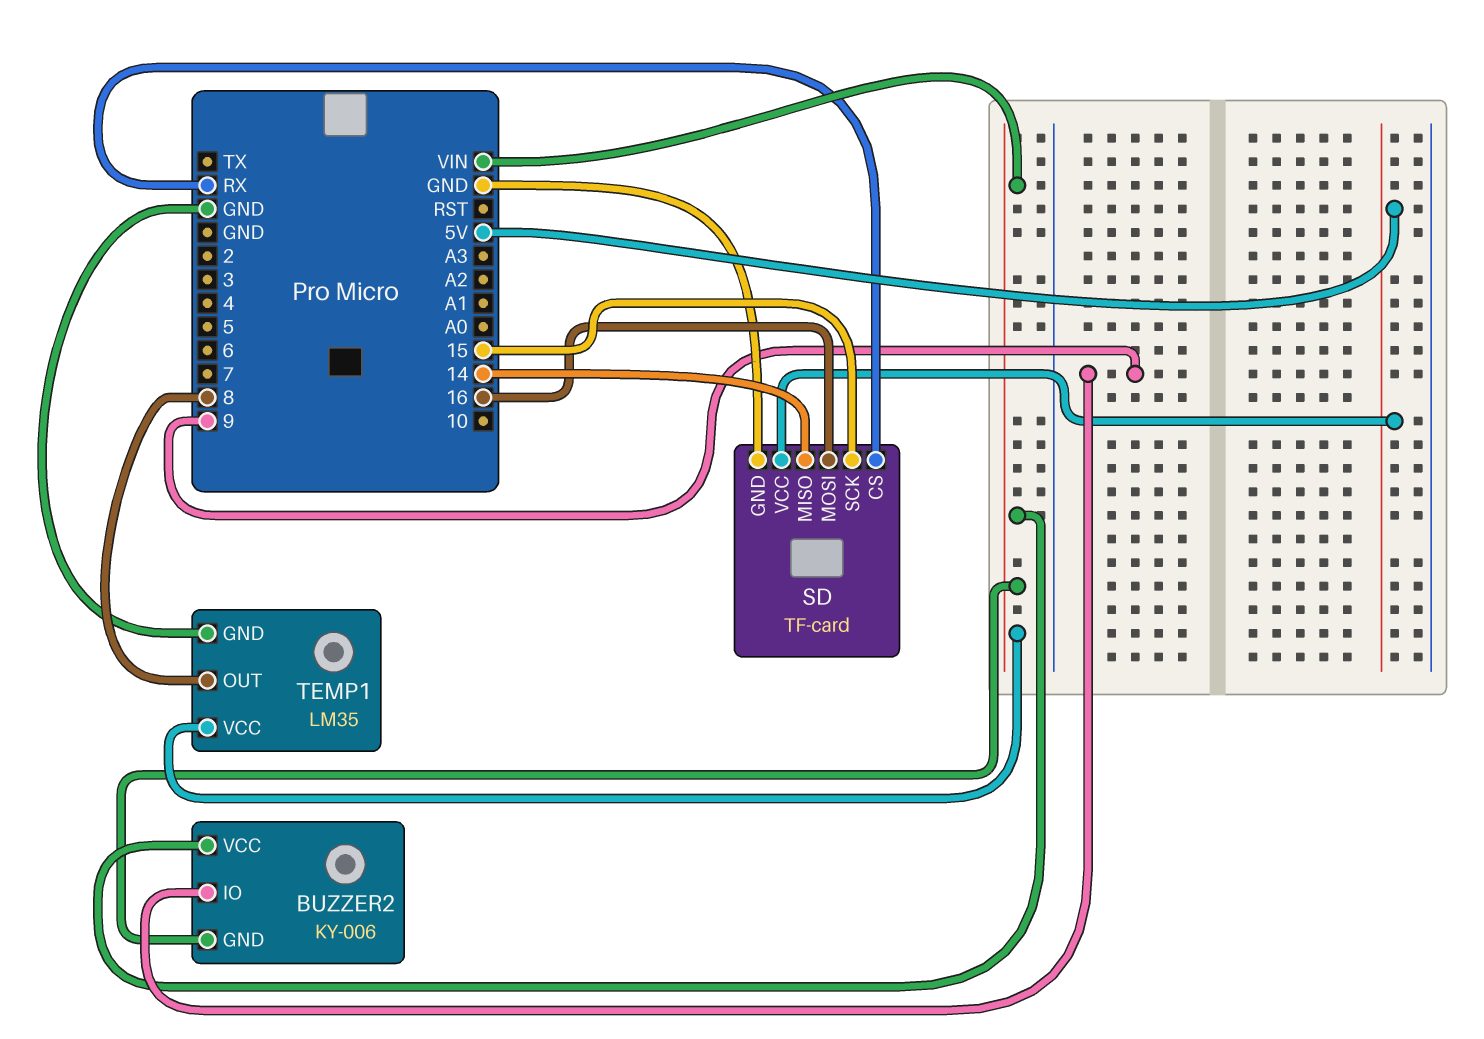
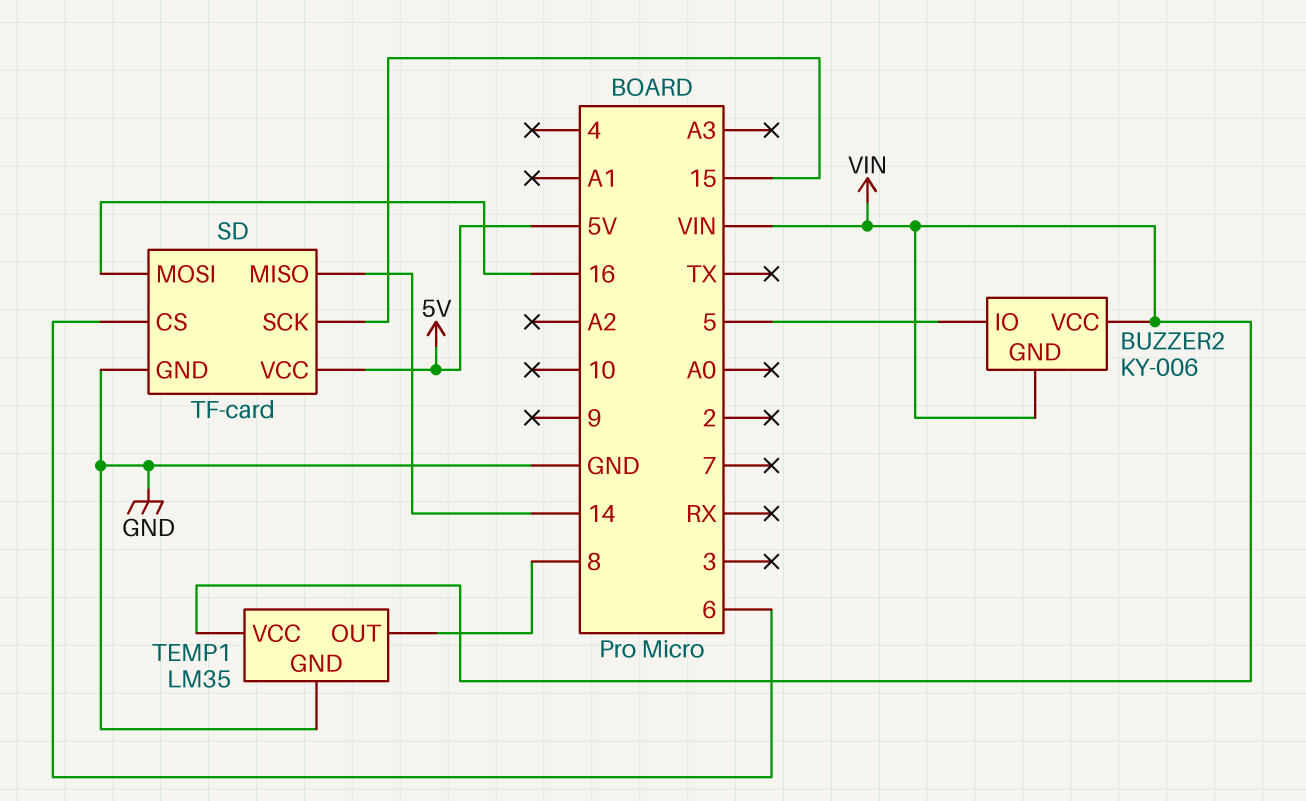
BUZZER2 pin IO: 9 -> 5
SD pin CS: RX -> 6

